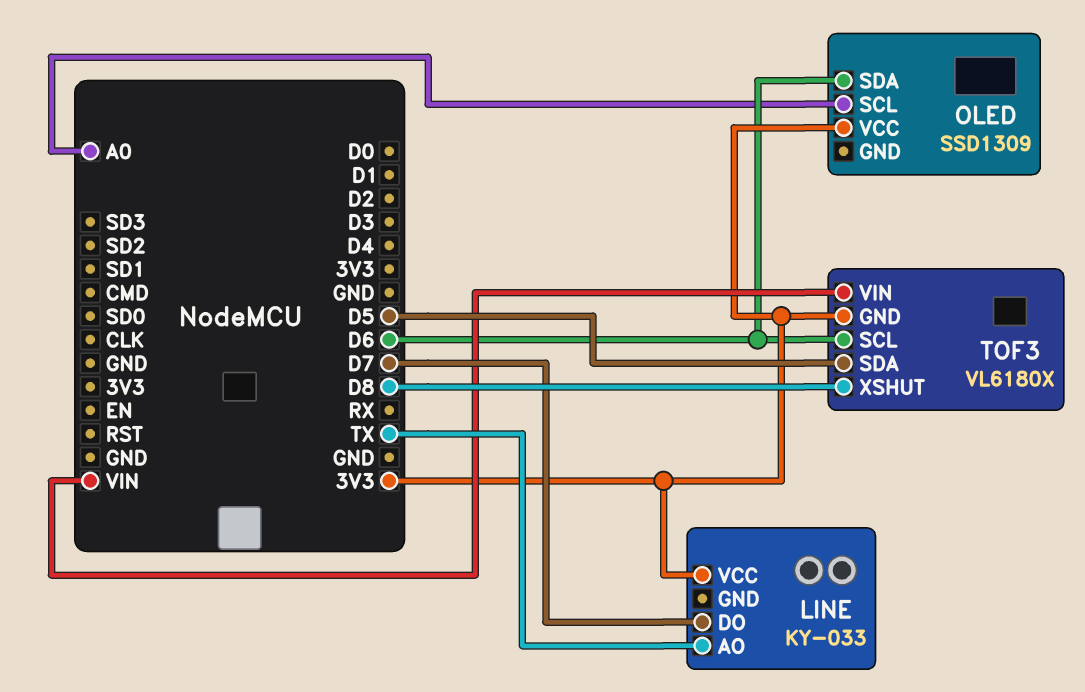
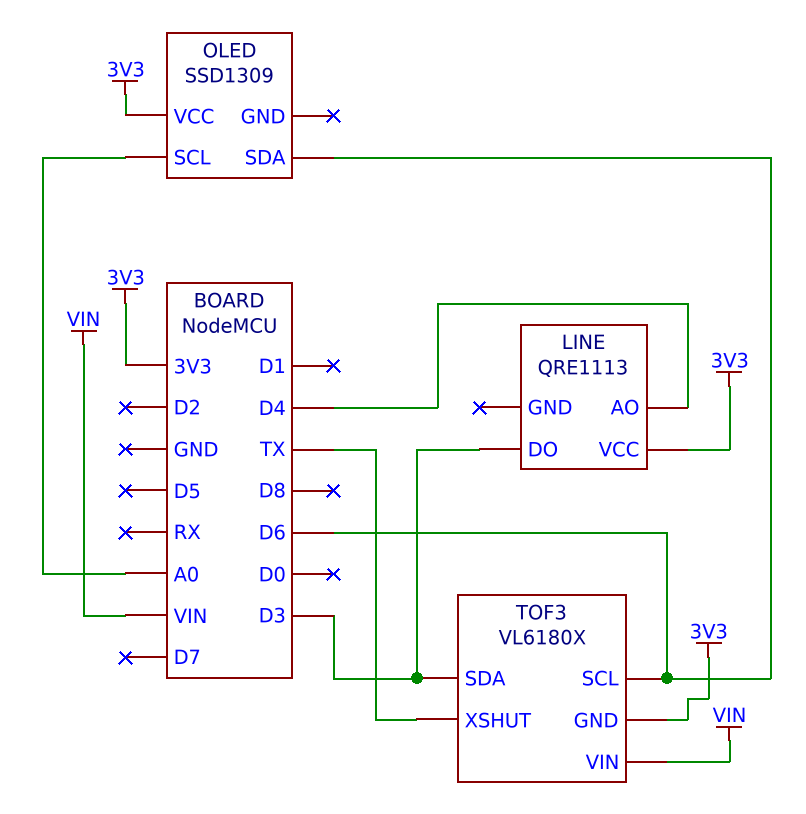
LINE: KY-033 -> QRE1113
LINE pin AO: TX -> D4
LINE pin DO: D7 -> D3
TOF3 pin SDA: D5 -> D3
TOF3 pin XSHUT: D8 -> TX

